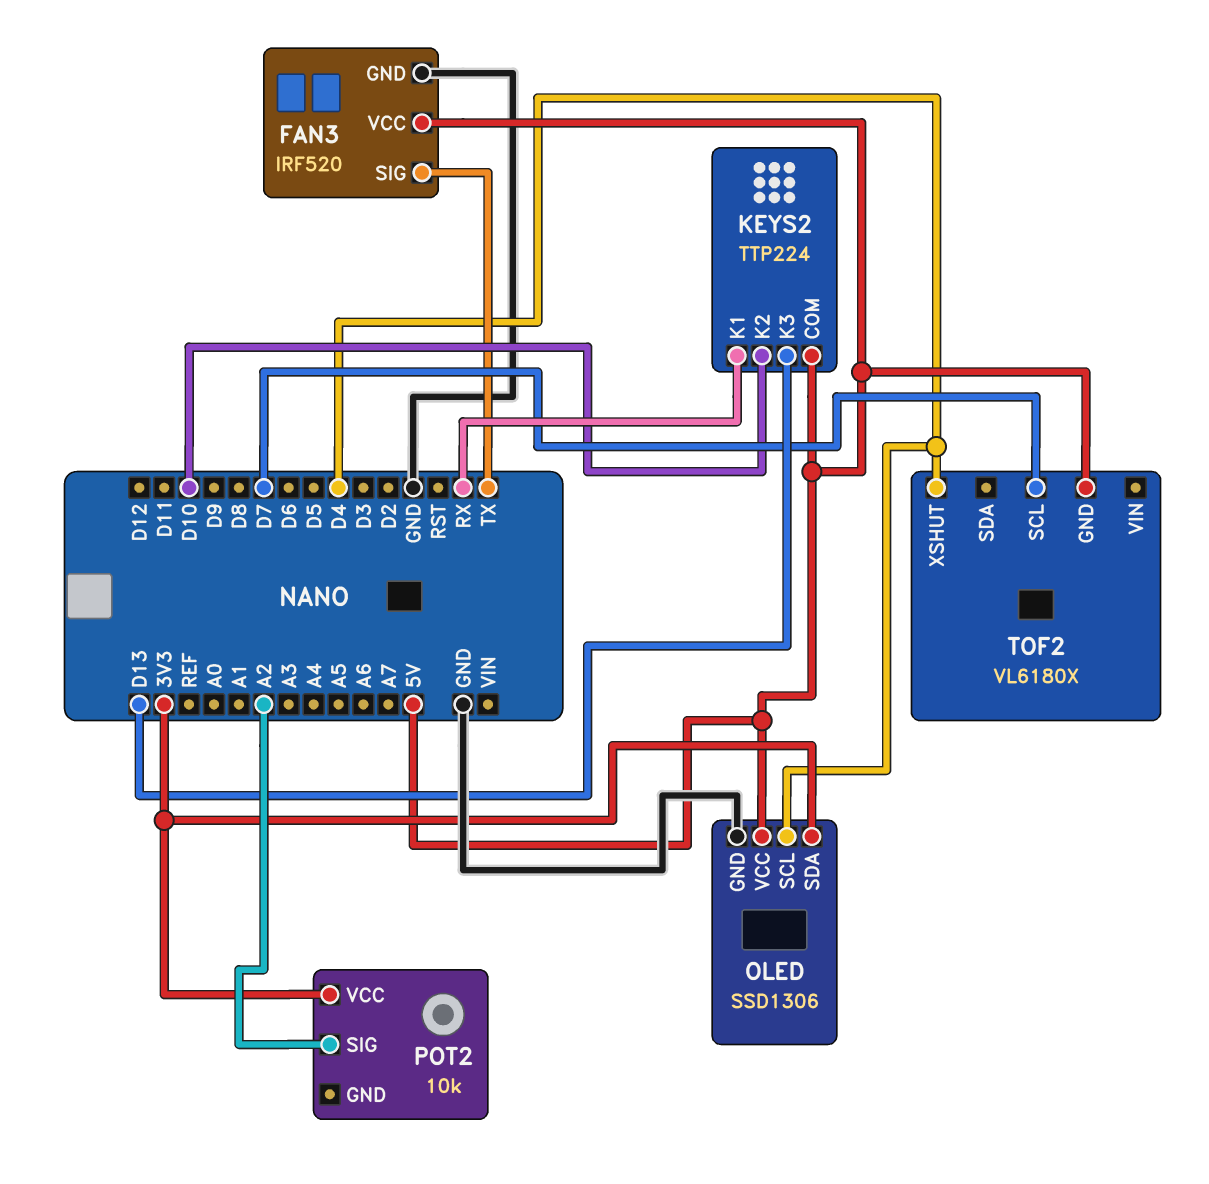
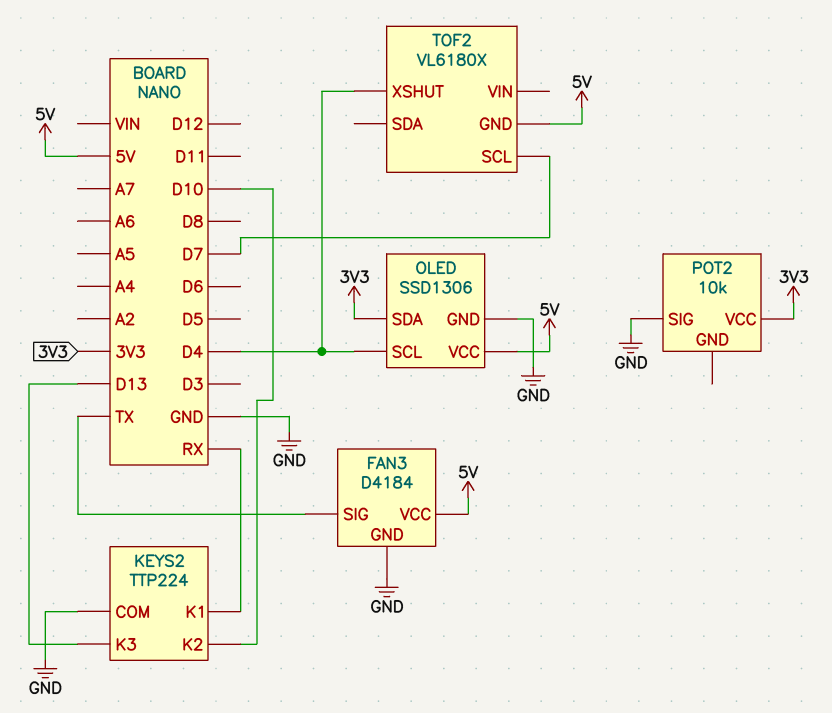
FAN3: IRF520 -> D4184
KEYS2 pin COM: 5V -> GND
POT2 pin SIG: A2 -> GND

